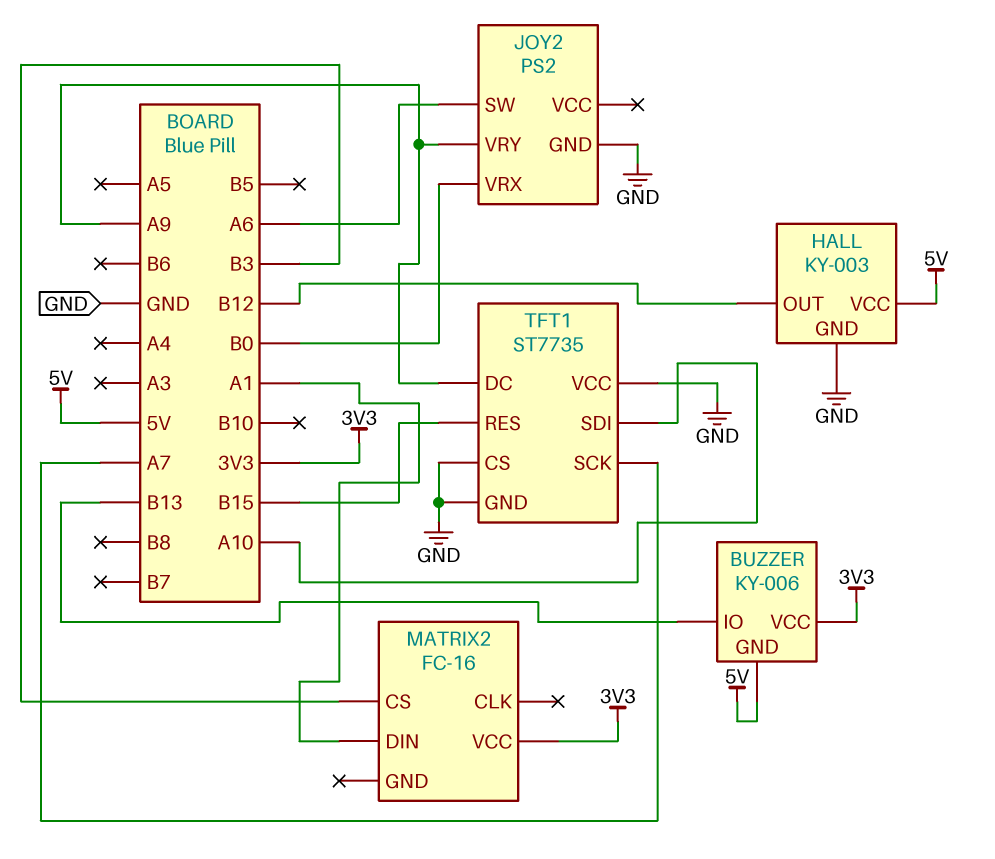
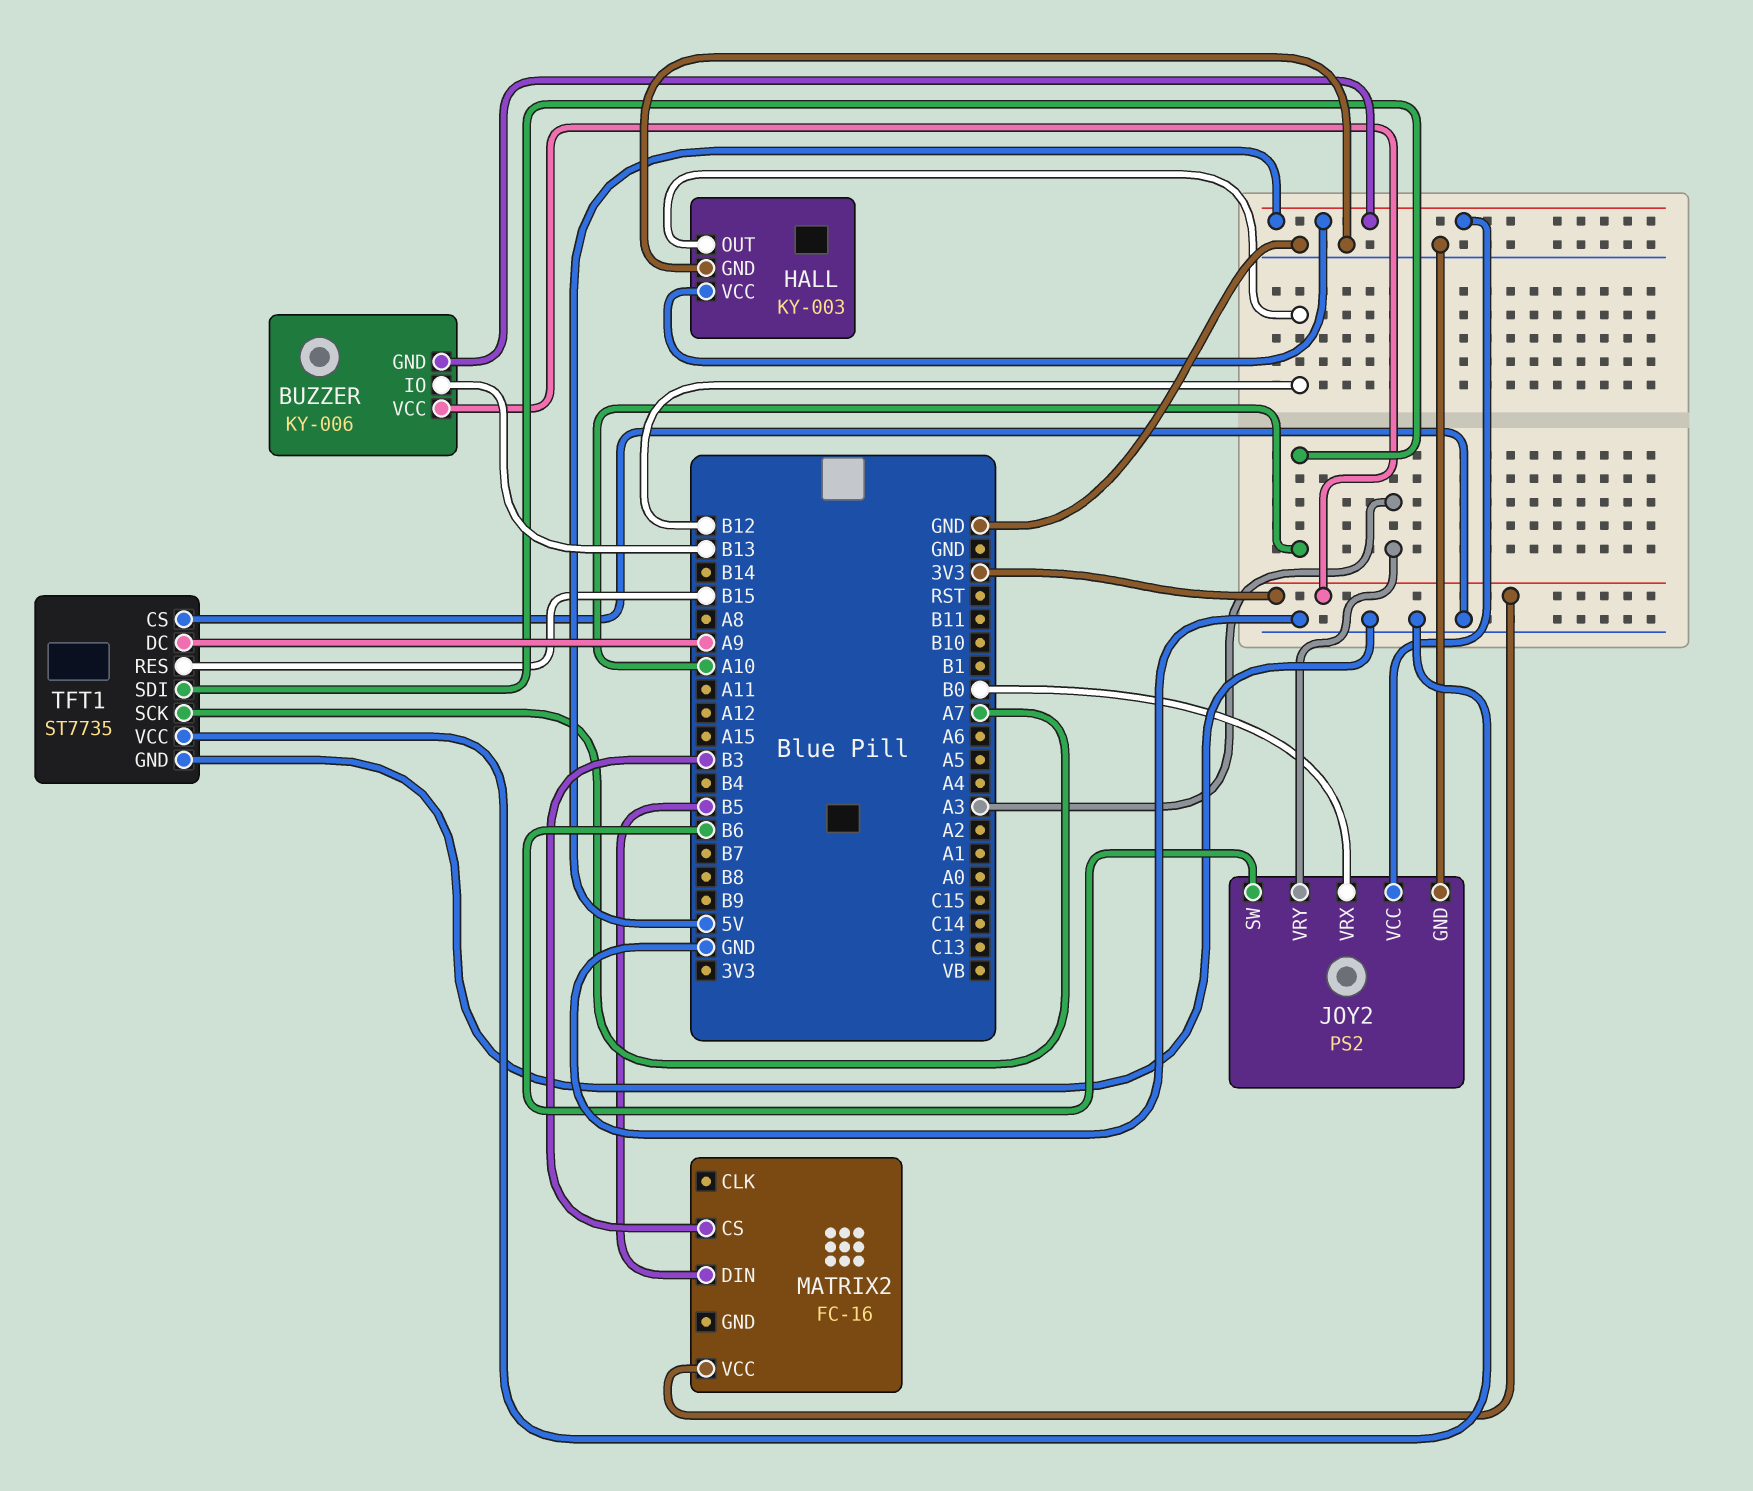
JOY2 pin SW: A6 -> B6
JOY2 pin VCC: none -> 5V
JOY2 pin VRY: A9 -> A3
MATRIX2 pin DIN: A1 -> B5

